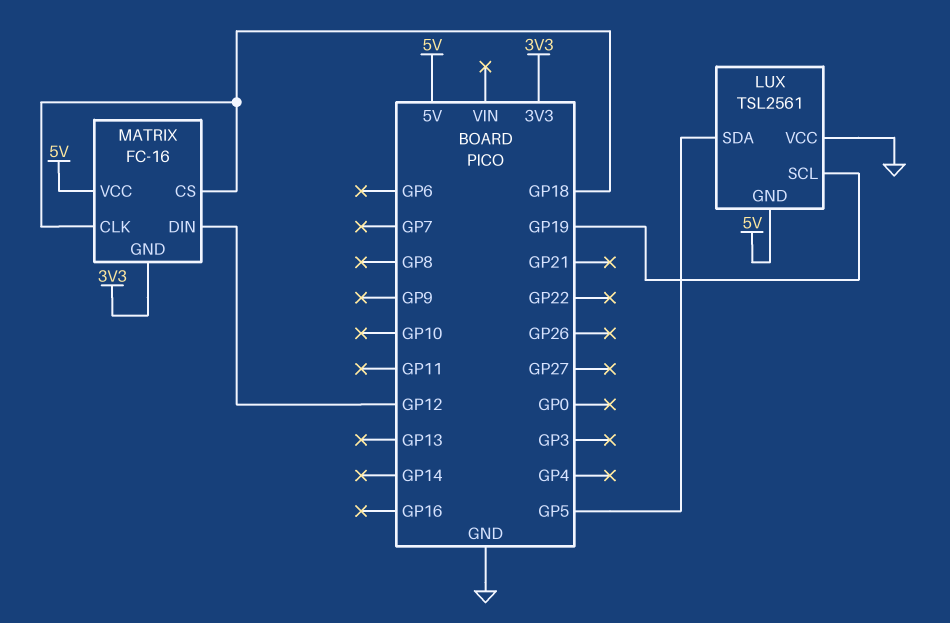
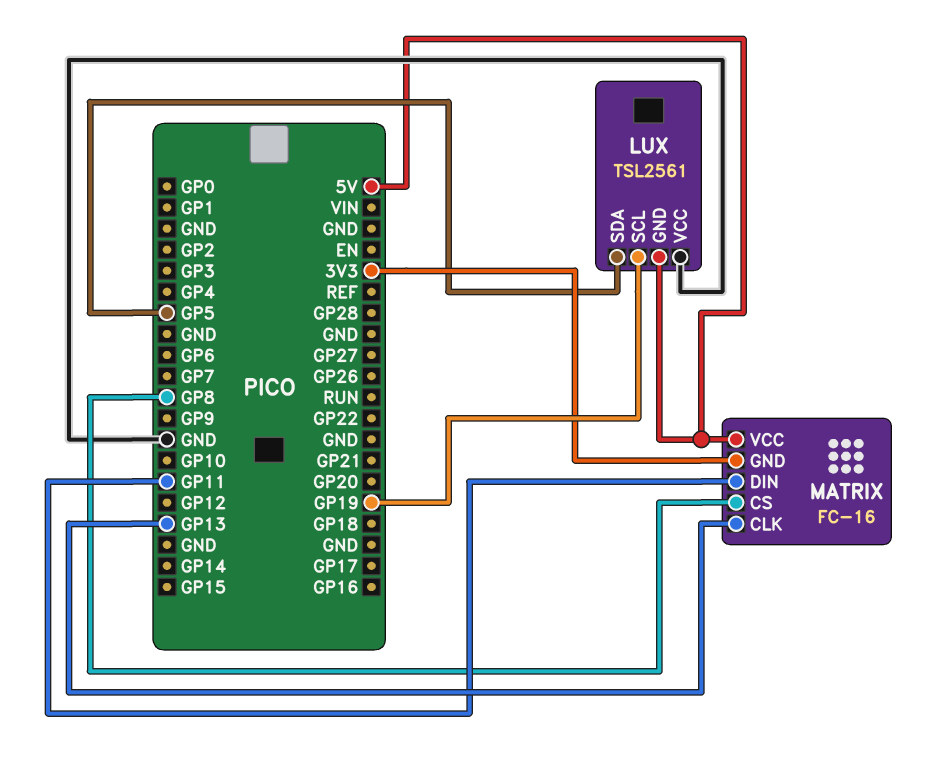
MATRIX pin CLK: GP18 -> GP13
MATRIX pin CS: GP18 -> GP8
MATRIX pin DIN: GP12 -> GP11

